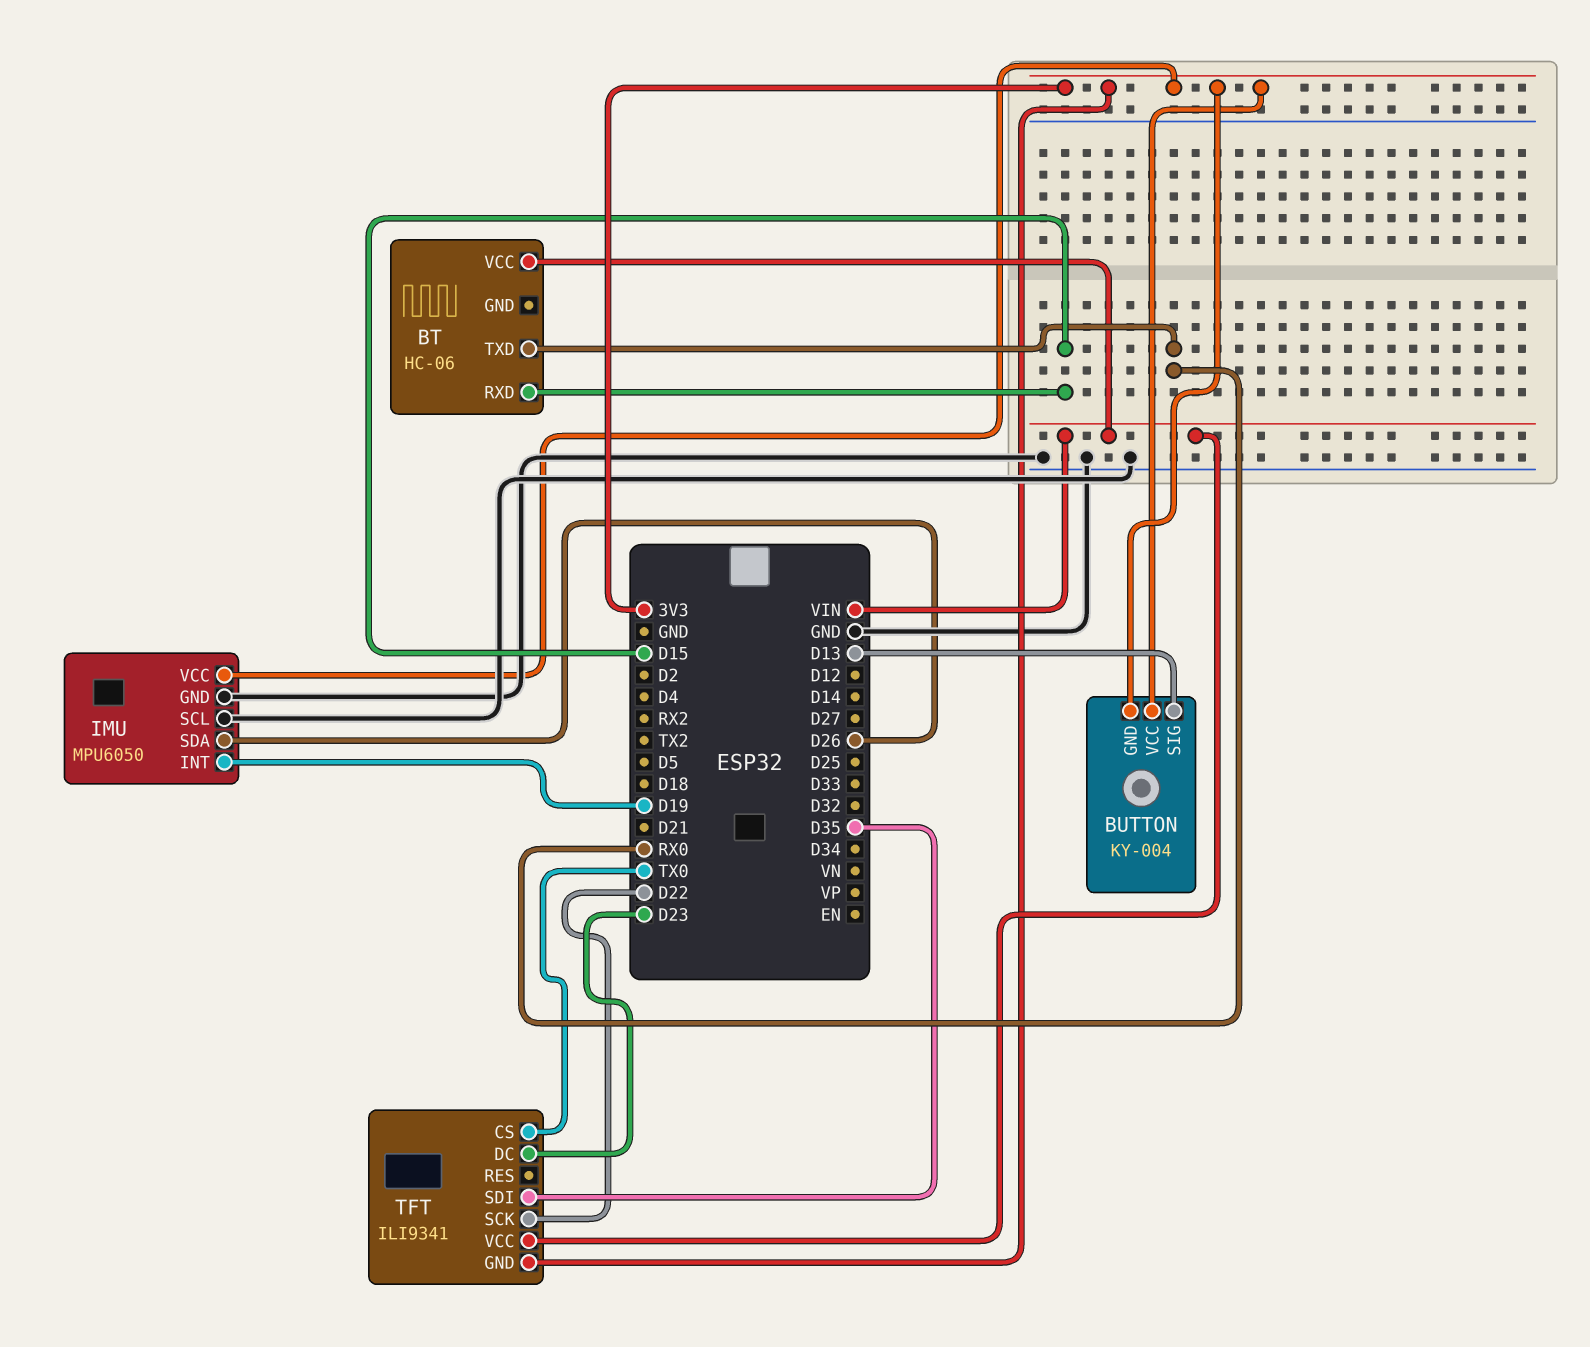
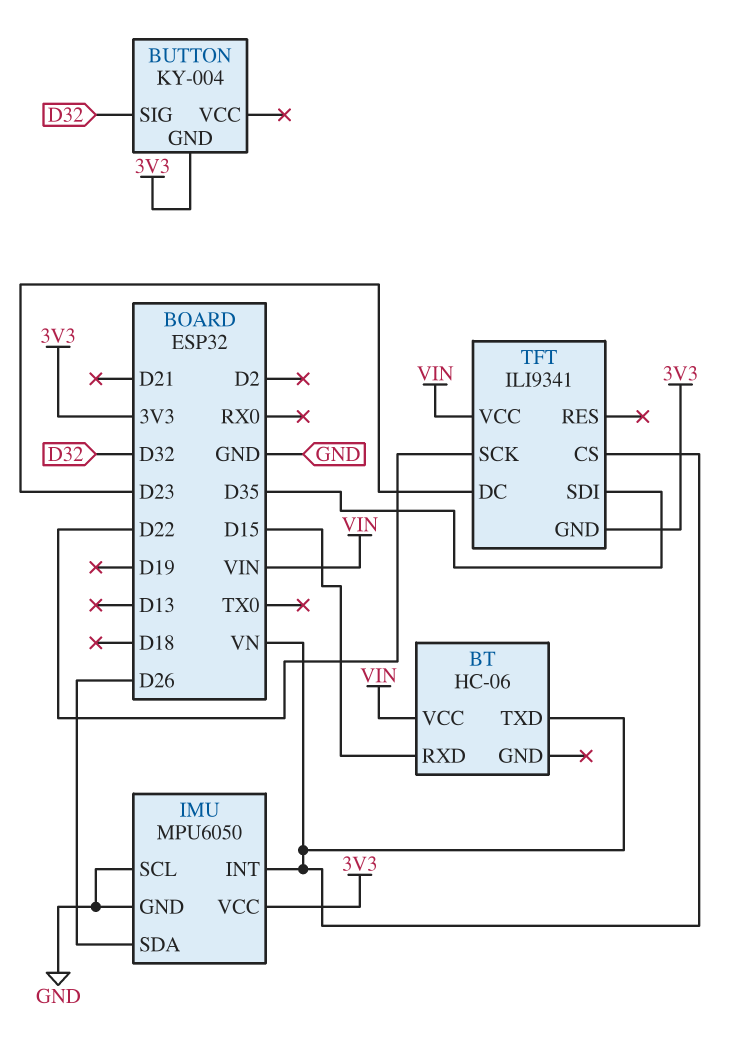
BT pin TXD: RX0 -> VN
BUTTON pin SIG: D13 -> D32
BUTTON pin VCC: 3V3 -> none
IMU pin INT: D19 -> VN
TFT pin CS: TX0 -> VN

